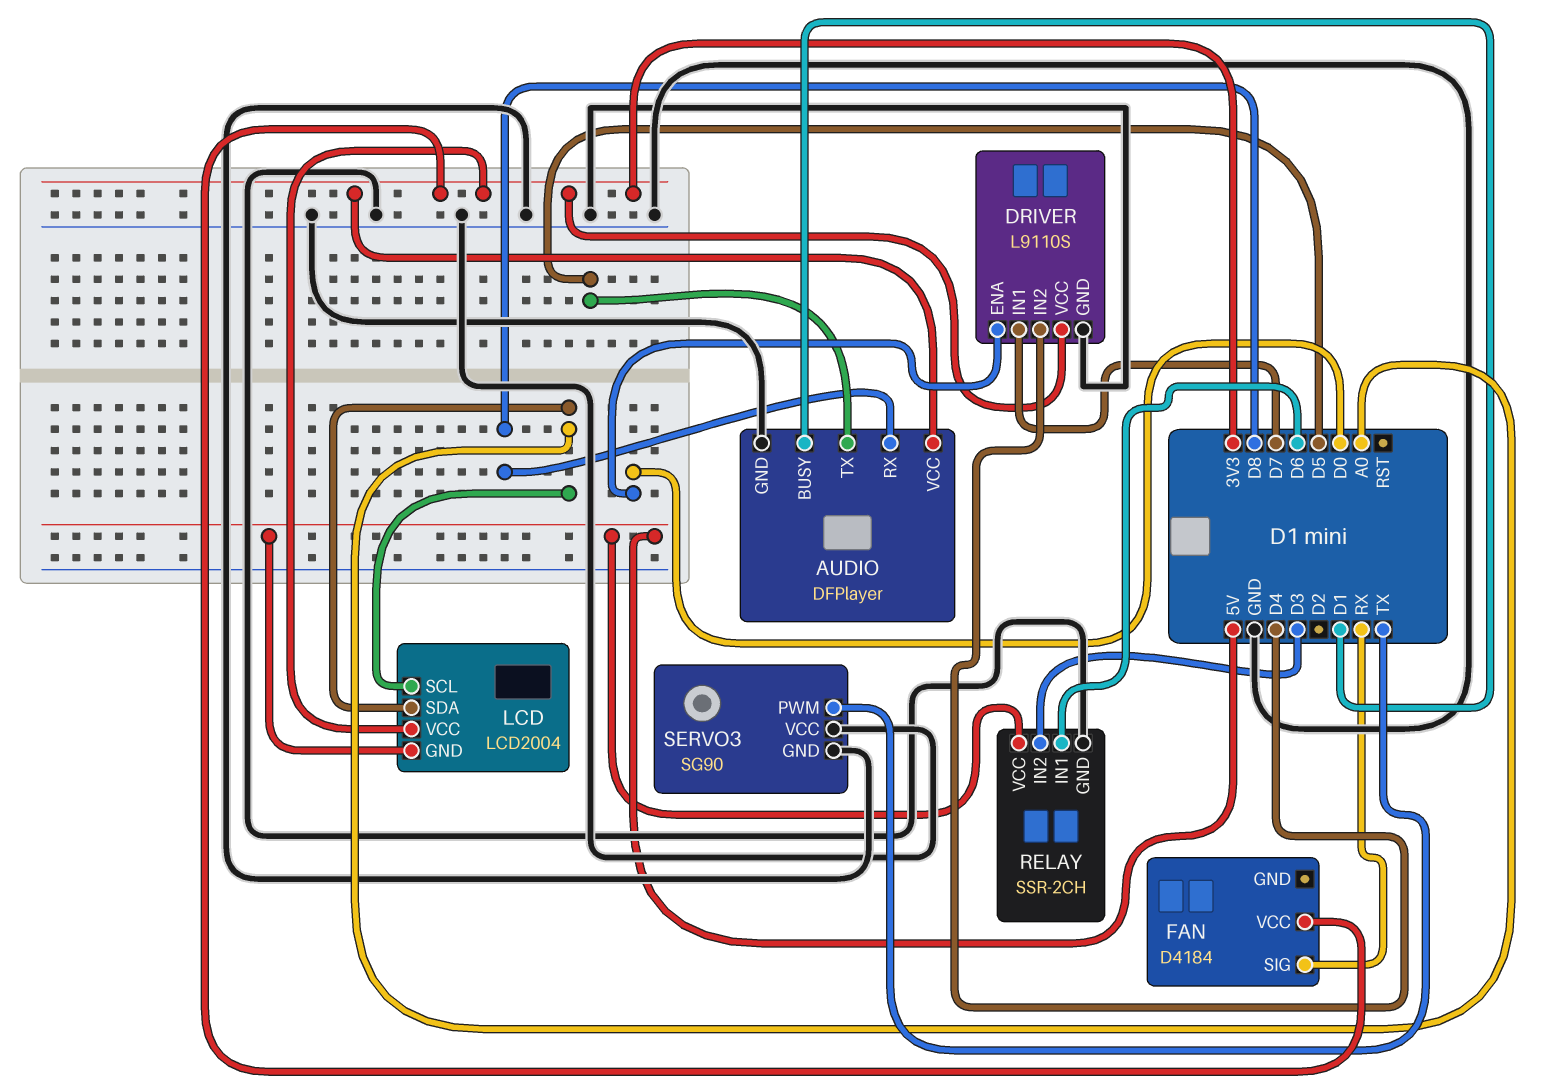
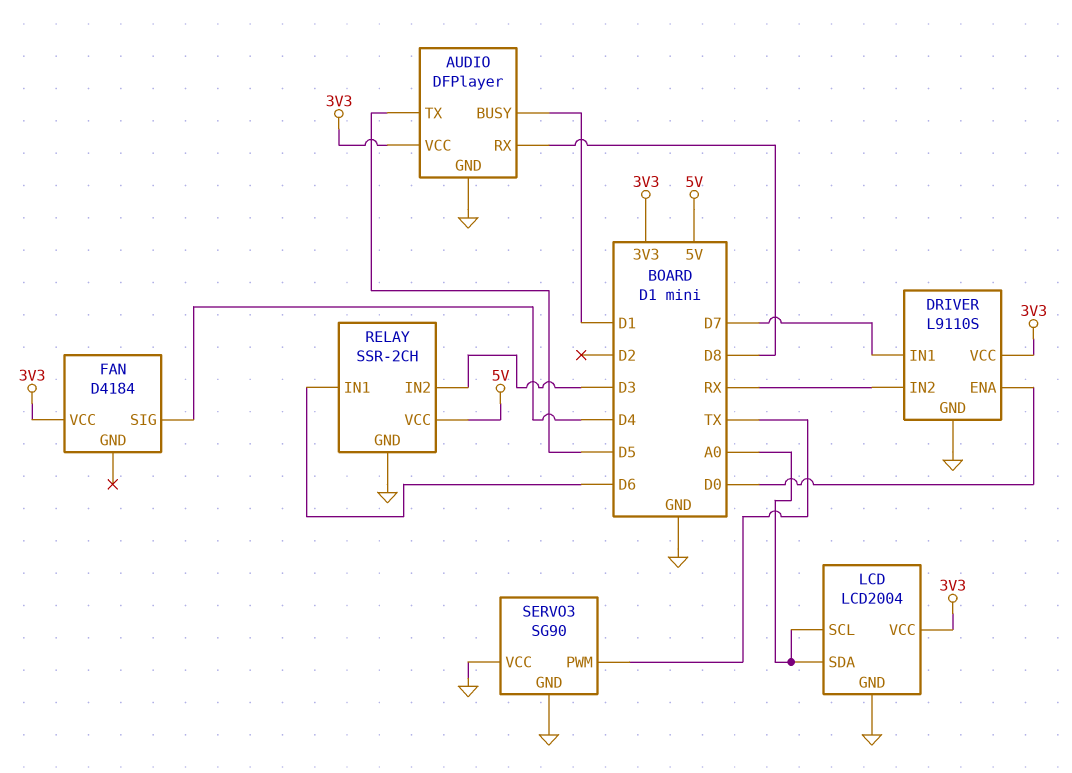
DRIVER pin IN2: D4 -> RX
FAN pin SIG: RX -> D4
LCD pin GND: 5V -> GND

